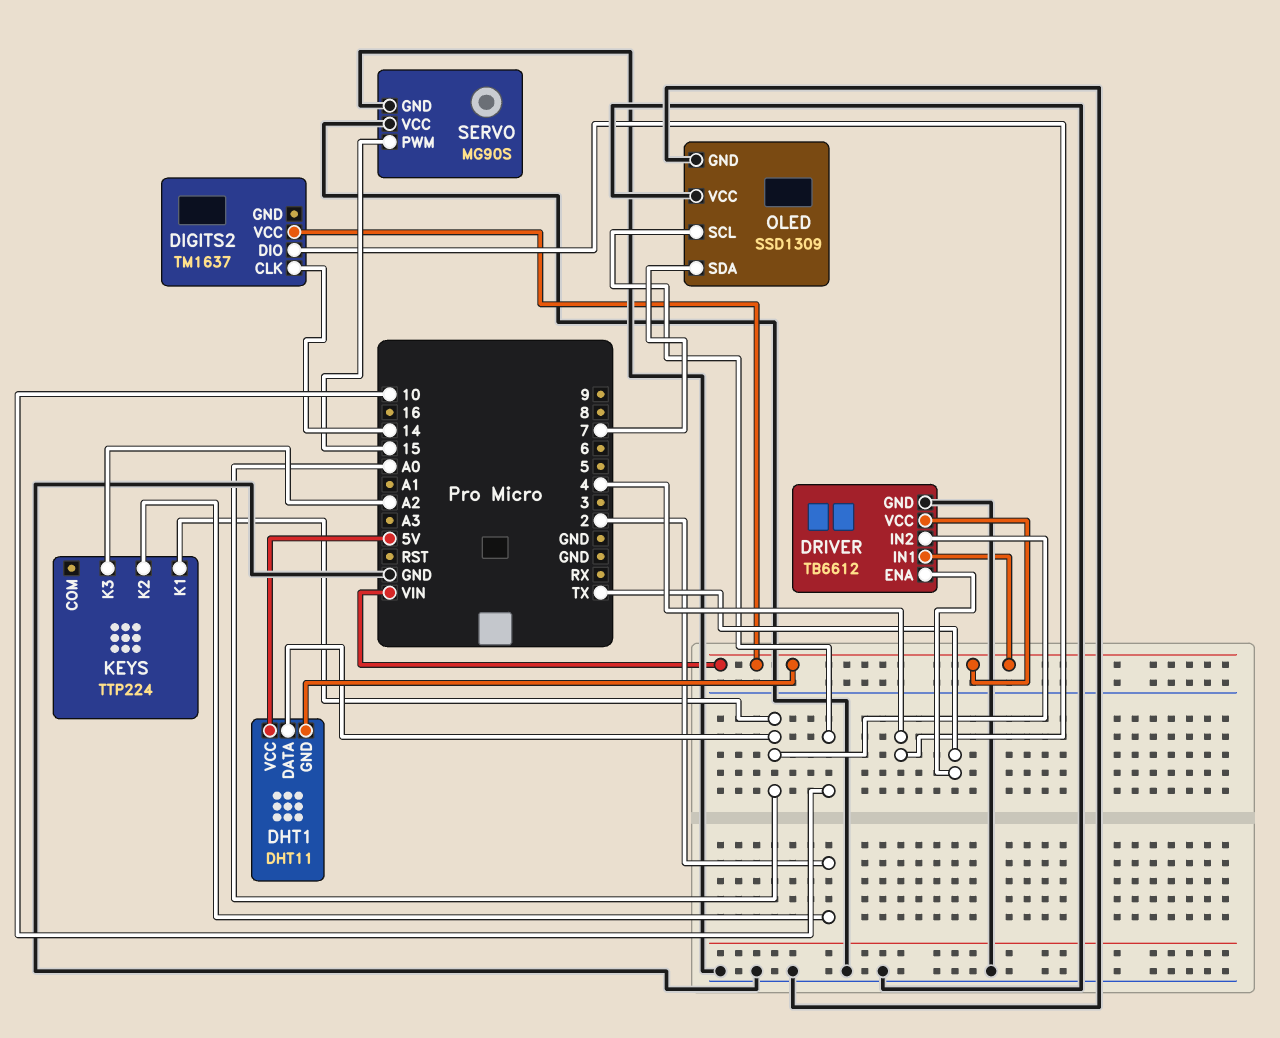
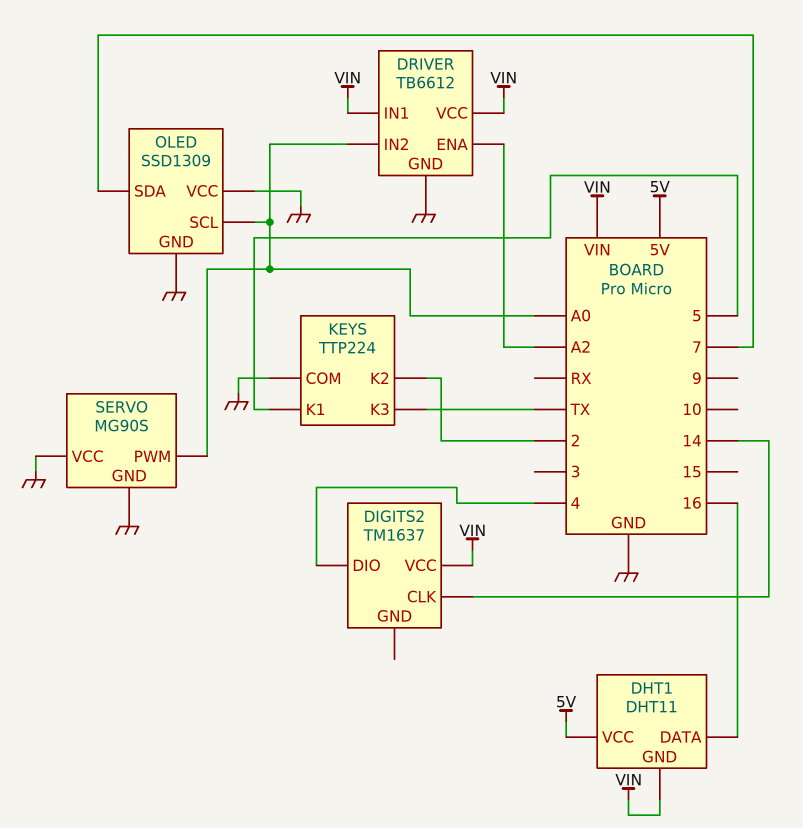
DHT1 pin DATA: A0 -> 16
DRIVER pin ENA: TX -> A2
KEYS pin COM: none -> GND
KEYS pin K1: A0 -> 5
KEYS pin K3: A2 -> TX
OLED pin SCL: 10 -> A0
SERVO pin PWM: 15 -> A0

